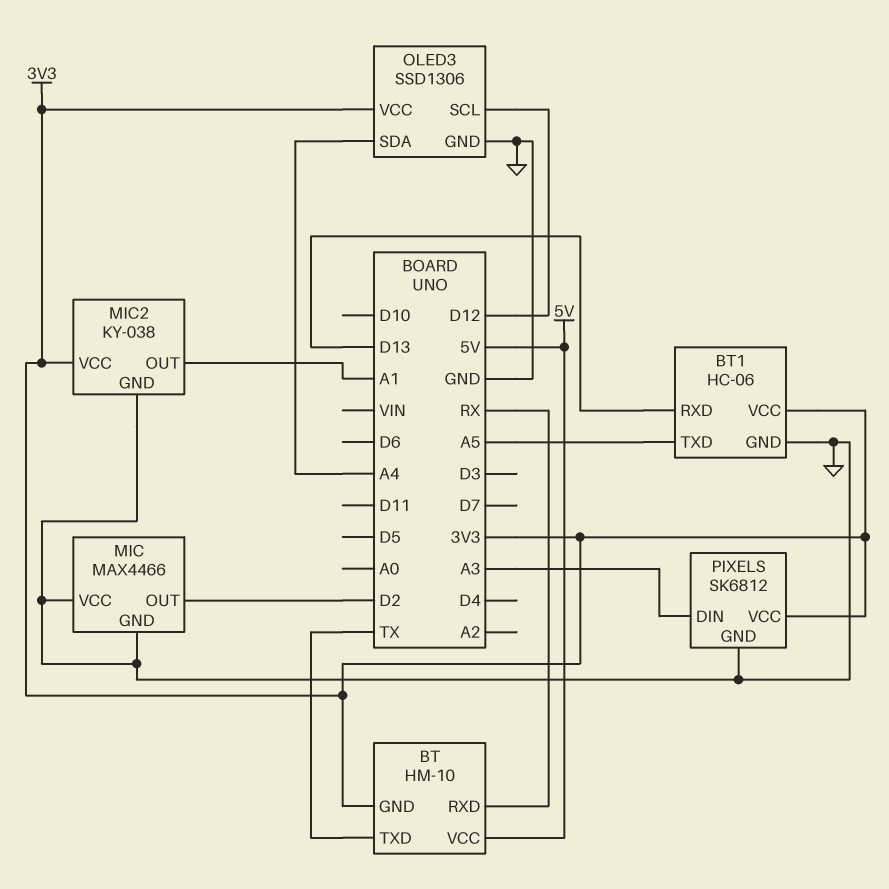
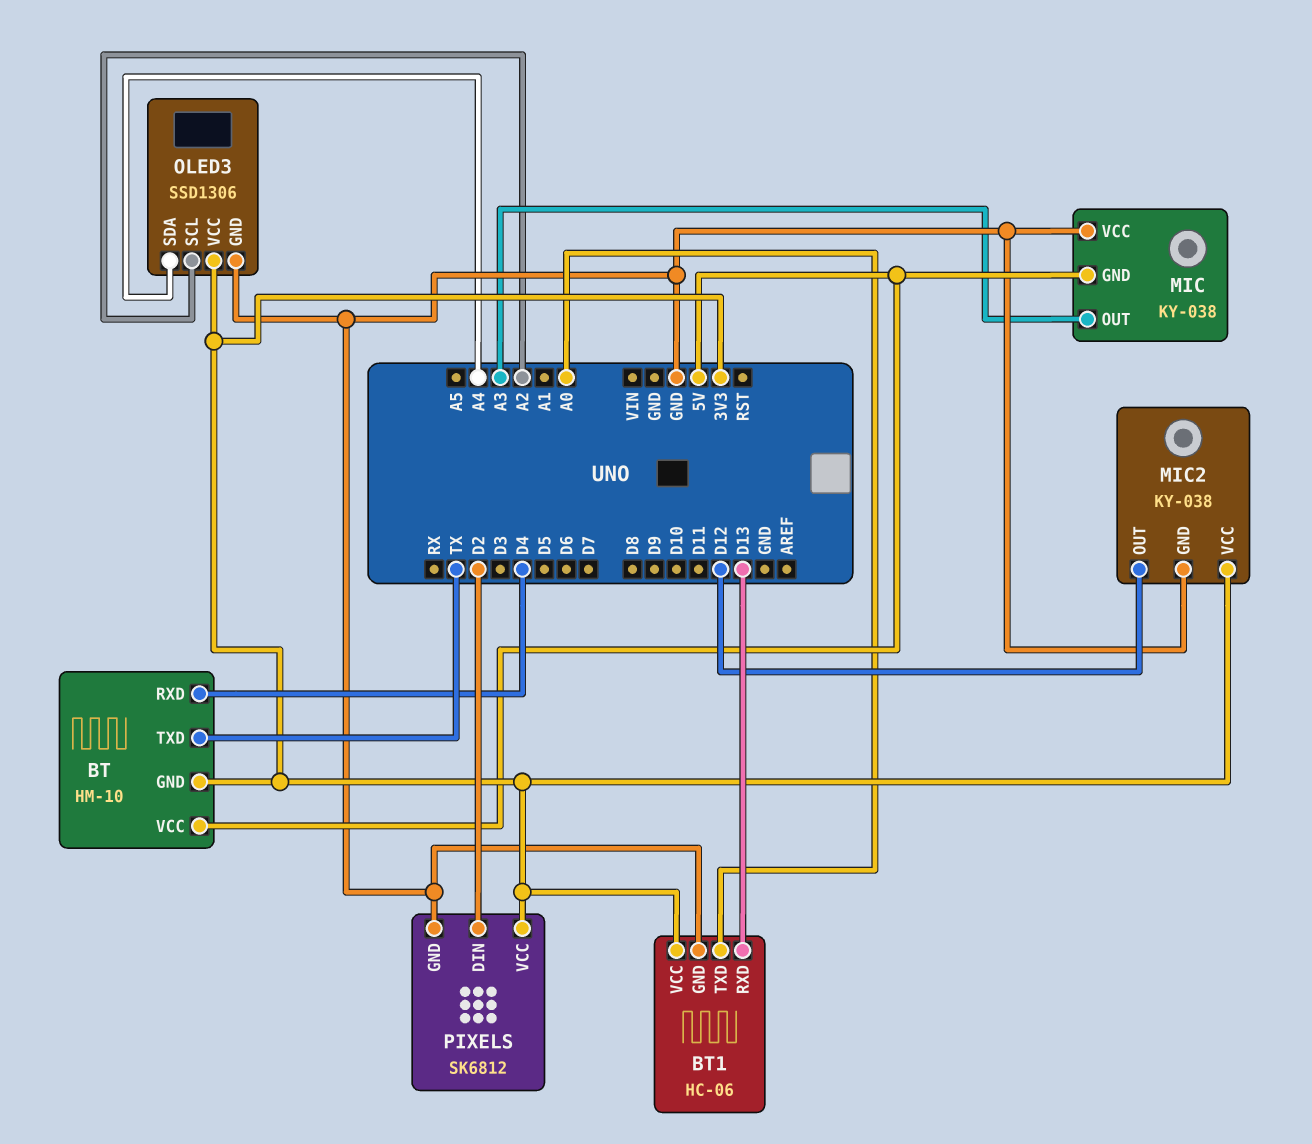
BT pin RXD: RX -> D4
BT1 pin TXD: A5 -> A0
MIC: MAX4466 -> KY-038
MIC pin GND: GND -> 5V
MIC pin OUT: D2 -> A3
MIC2 pin OUT: A1 -> D12
OLED3 pin SCL: D12 -> A2
PIXELS pin DIN: A3 -> D2

